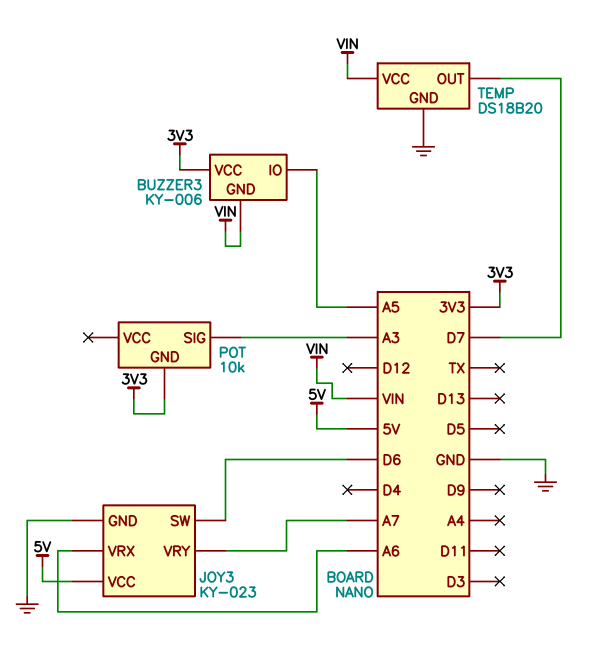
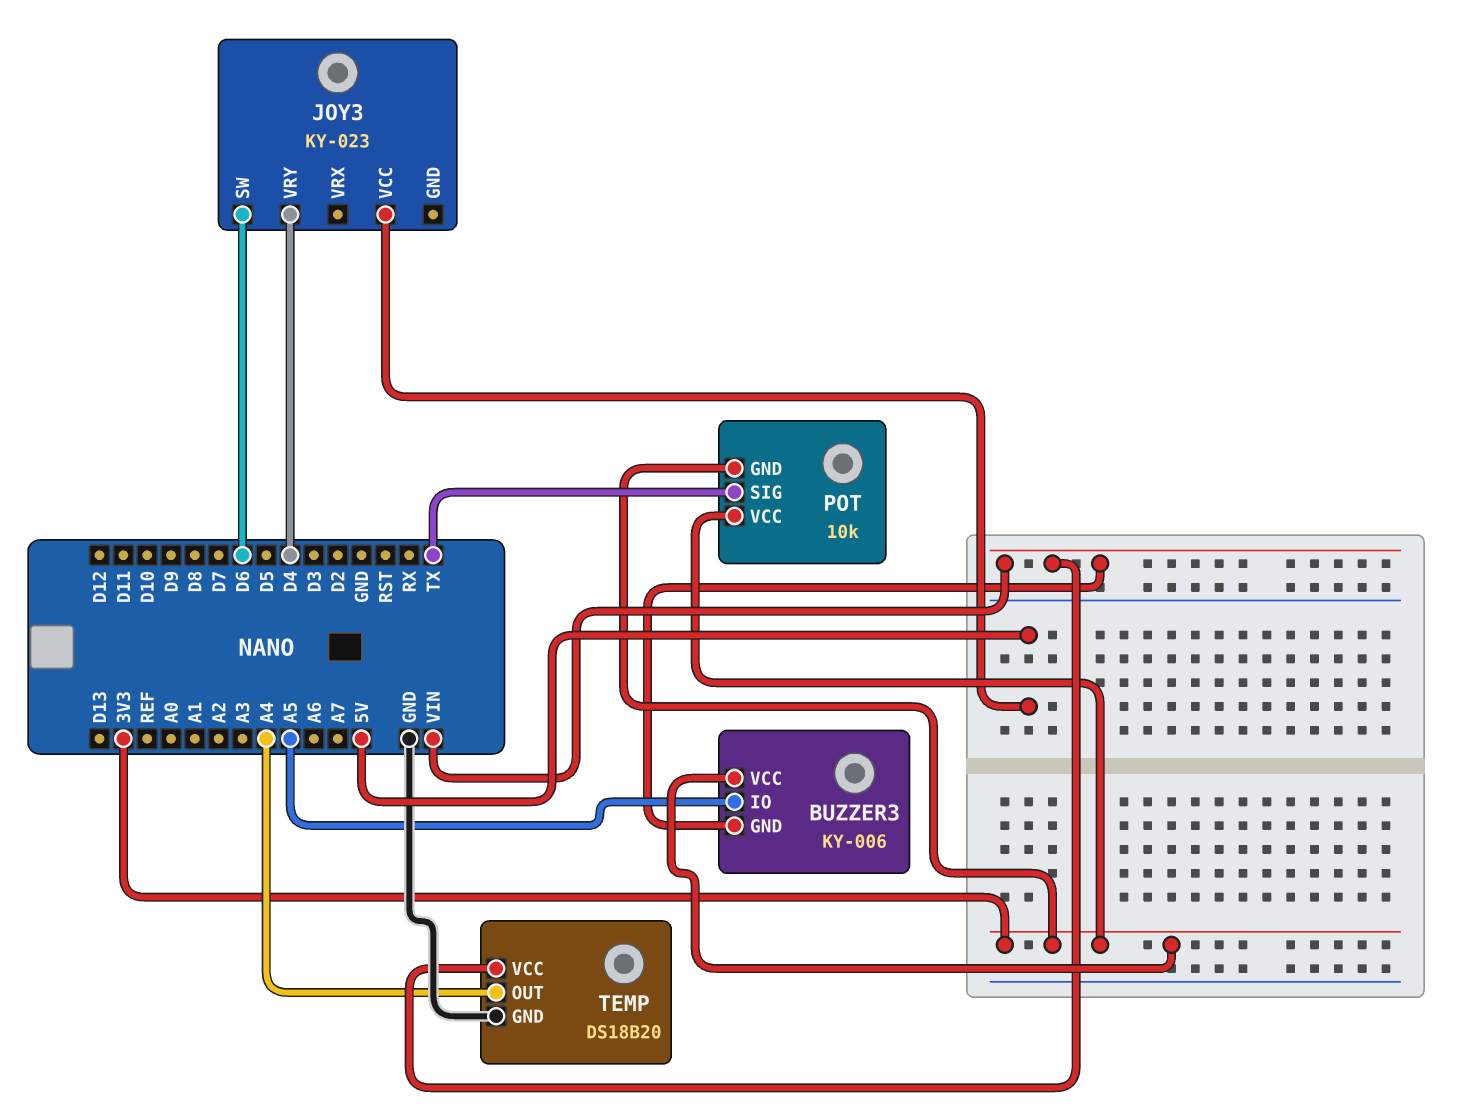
JOY3 pin GND: GND -> none
JOY3 pin VRX: A6 -> none
JOY3 pin VRY: A7 -> D4
POT pin SIG: A3 -> TX
POT pin VCC: none -> 3V3
TEMP pin OUT: D7 -> A4

